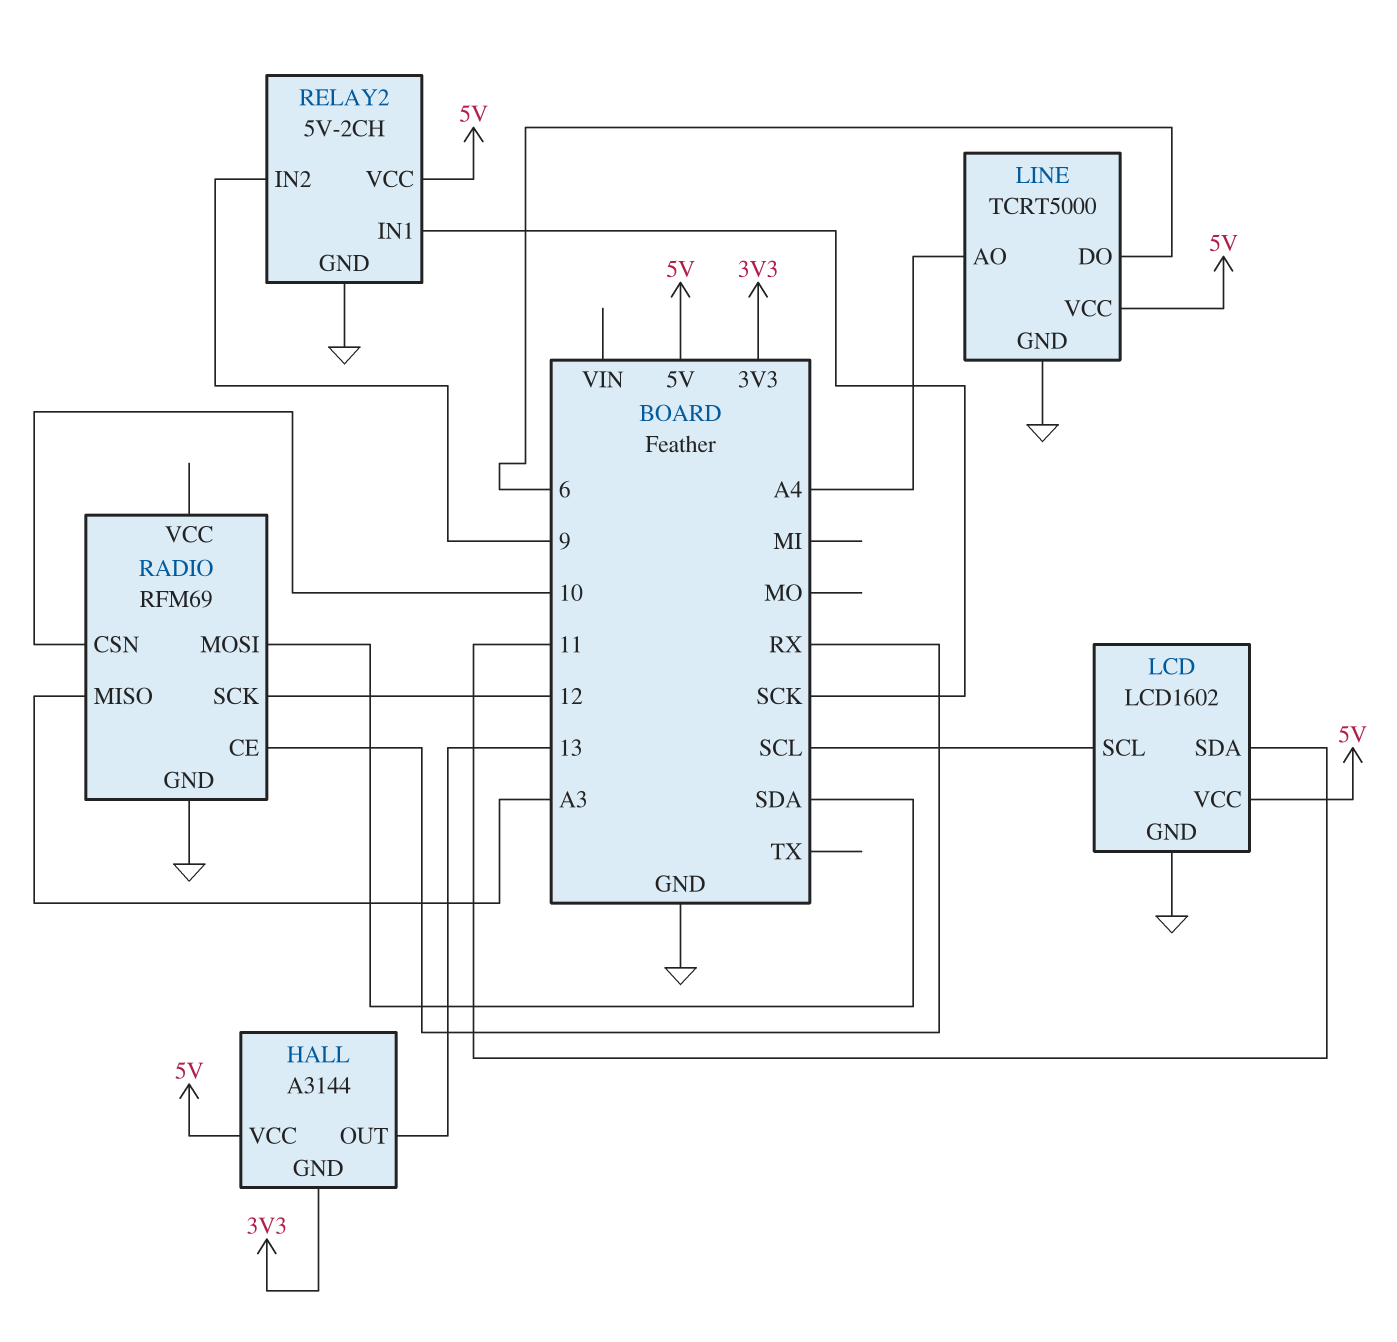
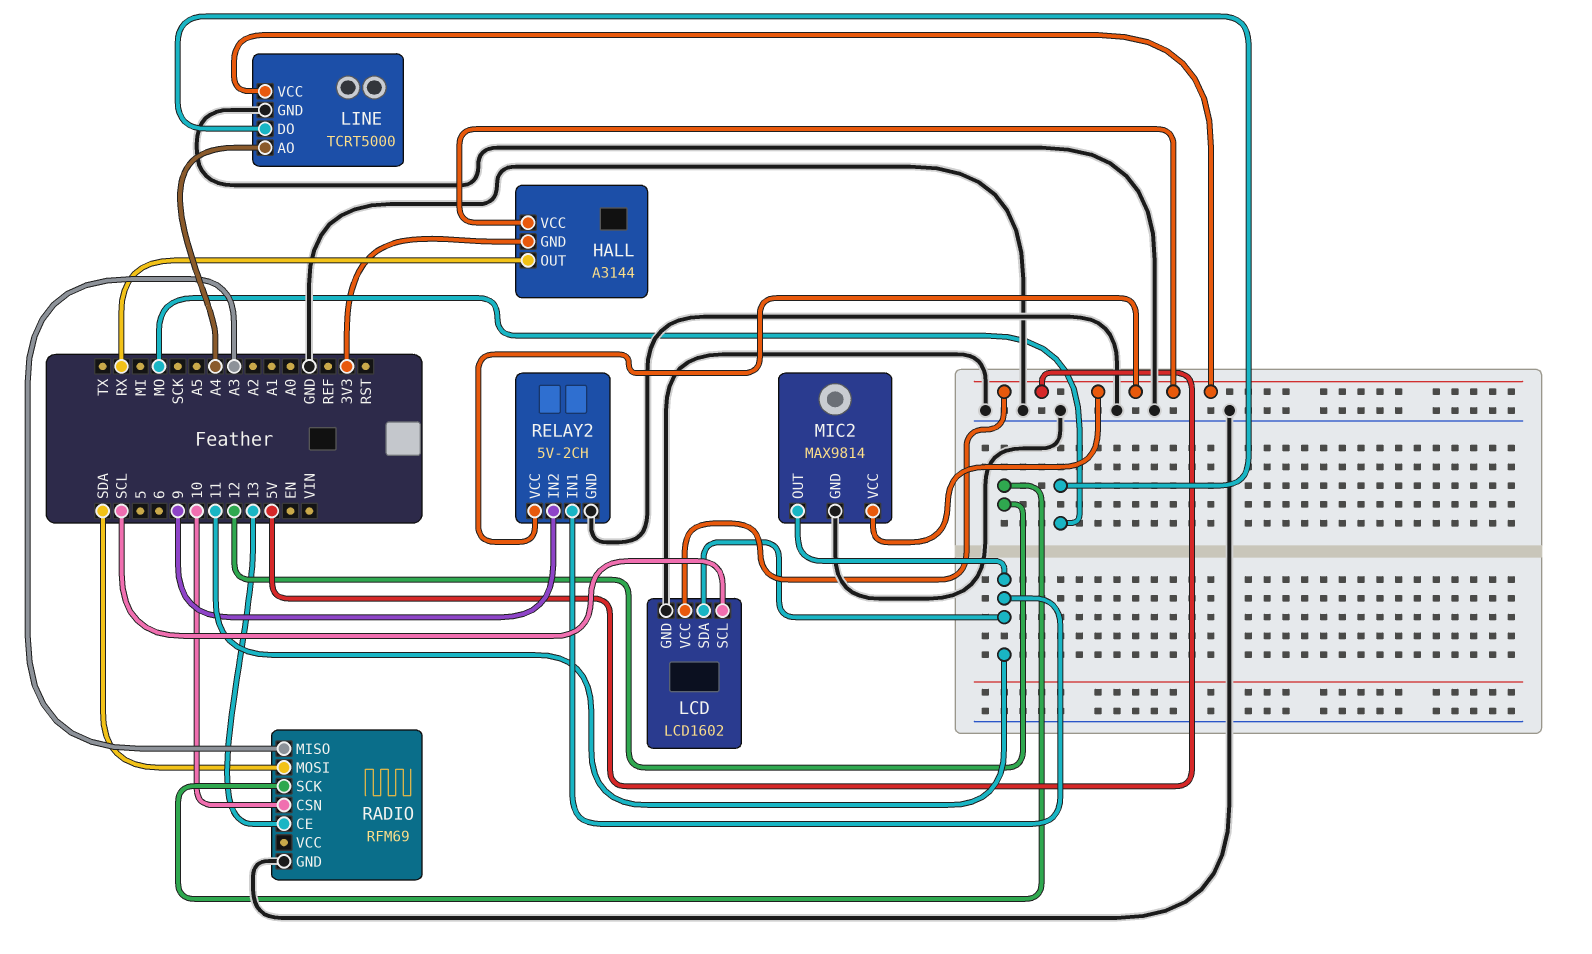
HALL pin OUT: 13 -> RX
LINE pin DO: 6 -> MO
MIC2: none -> MAX9814
MIC2 pin GND: none -> GND
MIC2 pin OUT: none -> 11
MIC2 pin VCC: none -> 5V
RADIO pin CE: RX -> 13
RELAY2 pin IN1: SCK -> 11

